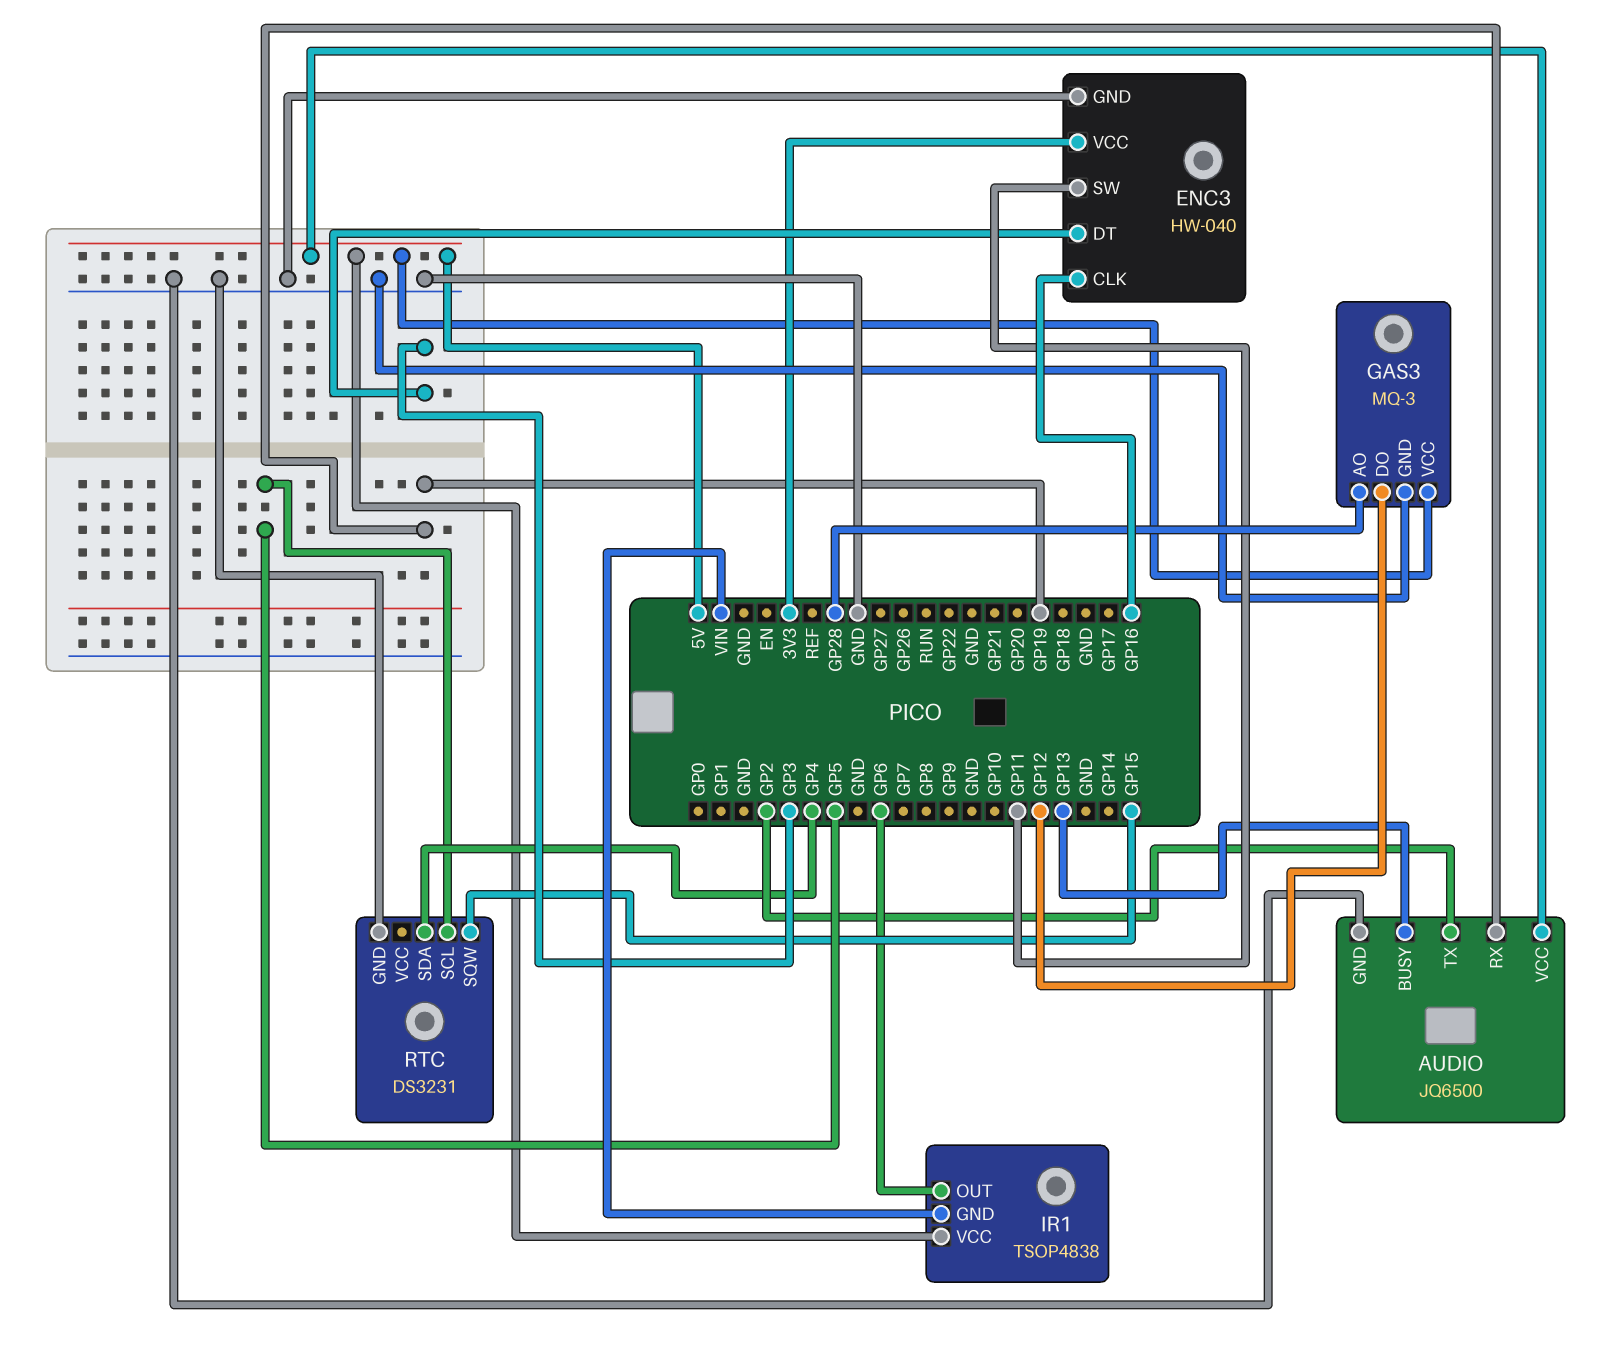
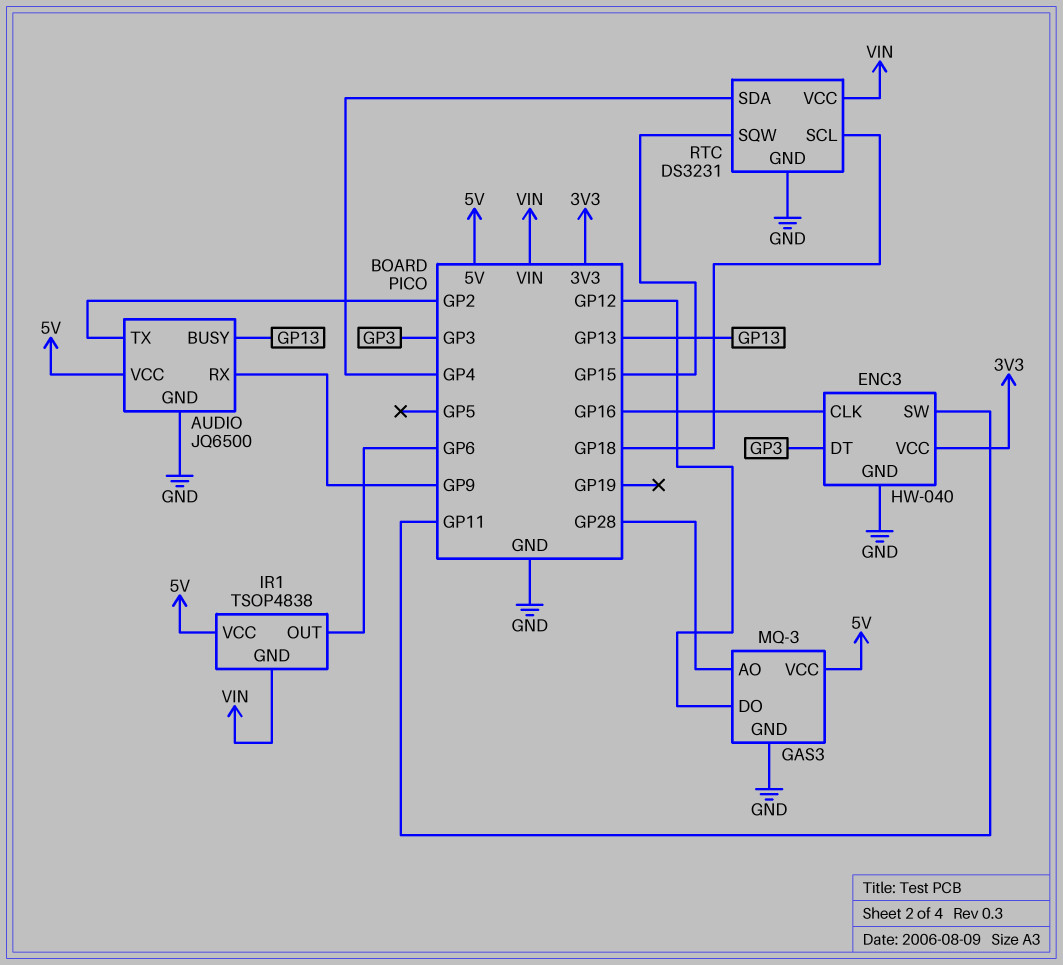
AUDIO pin RX: GP19 -> GP9
RTC pin SCL: GP5 -> GP18
RTC pin VCC: none -> VIN

